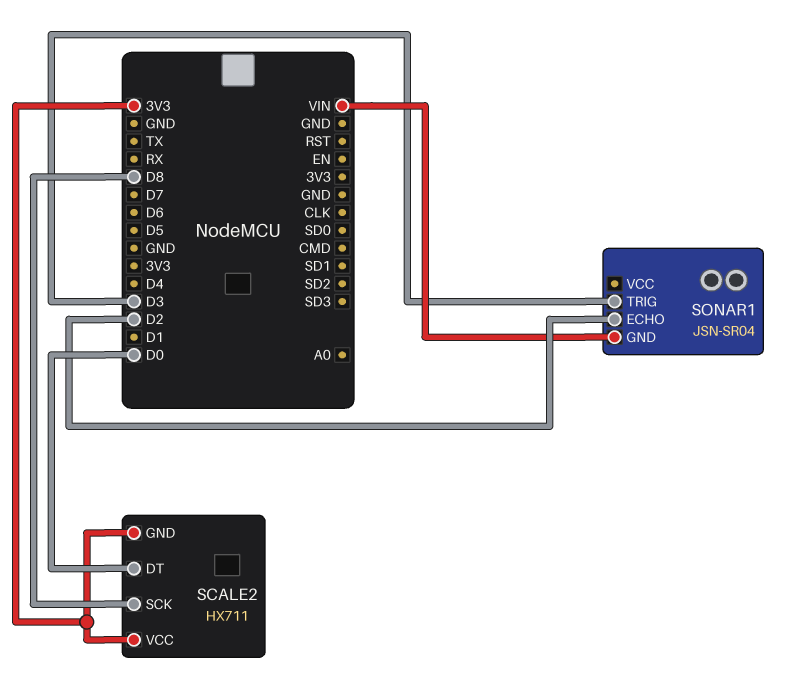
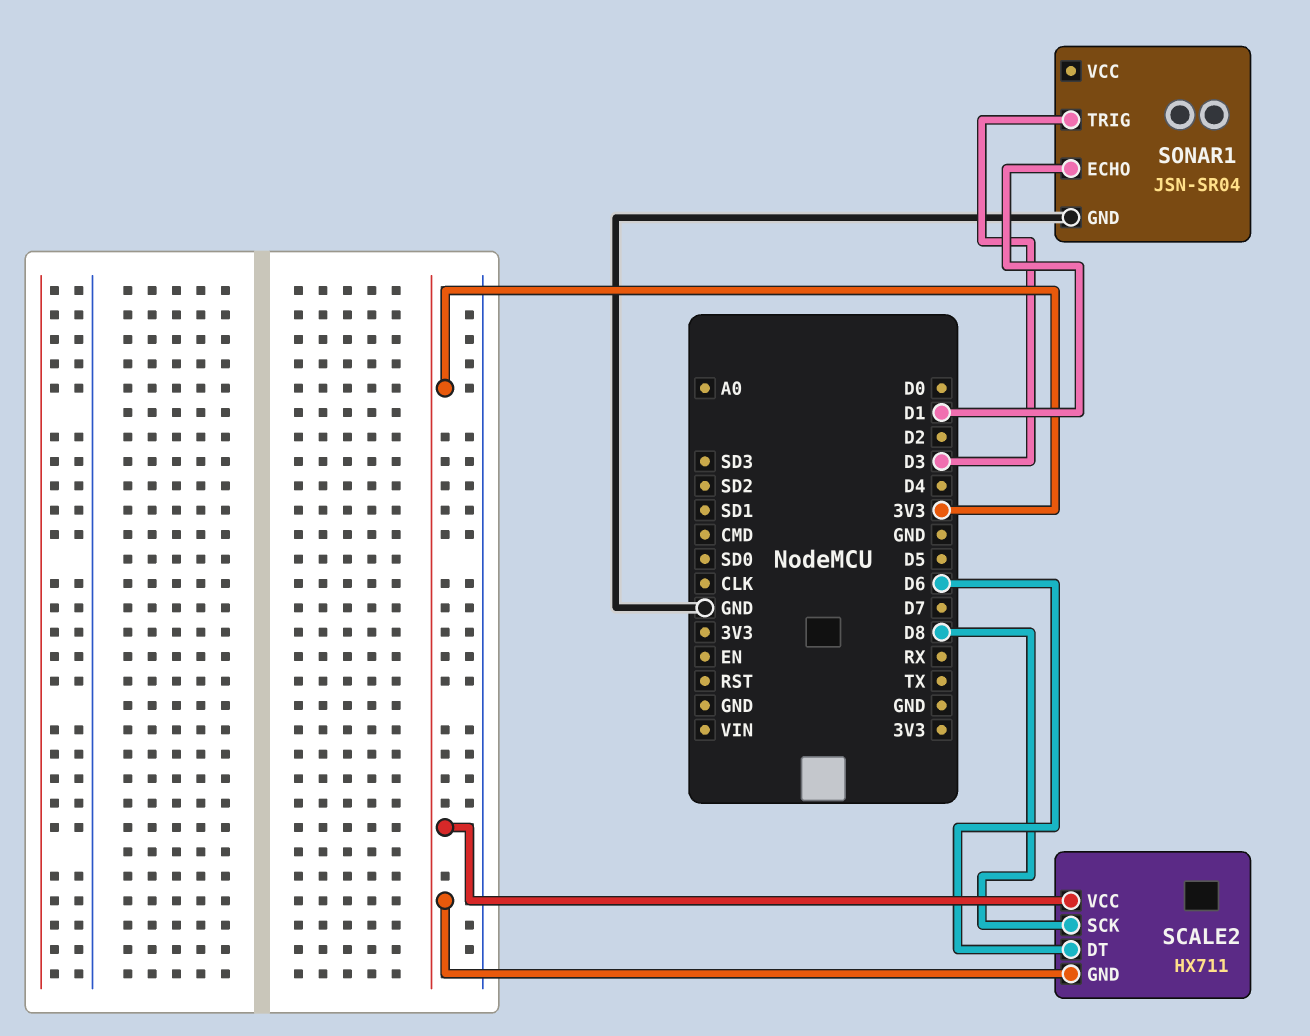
SCALE2 pin DT: D0 -> D6
SONAR1 pin ECHO: D2 -> D1
SONAR1 pin GND: VIN -> GND

